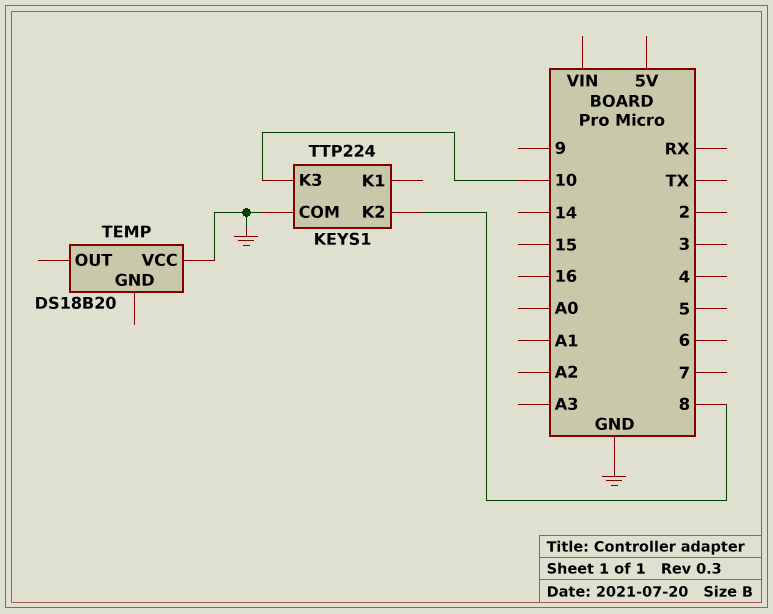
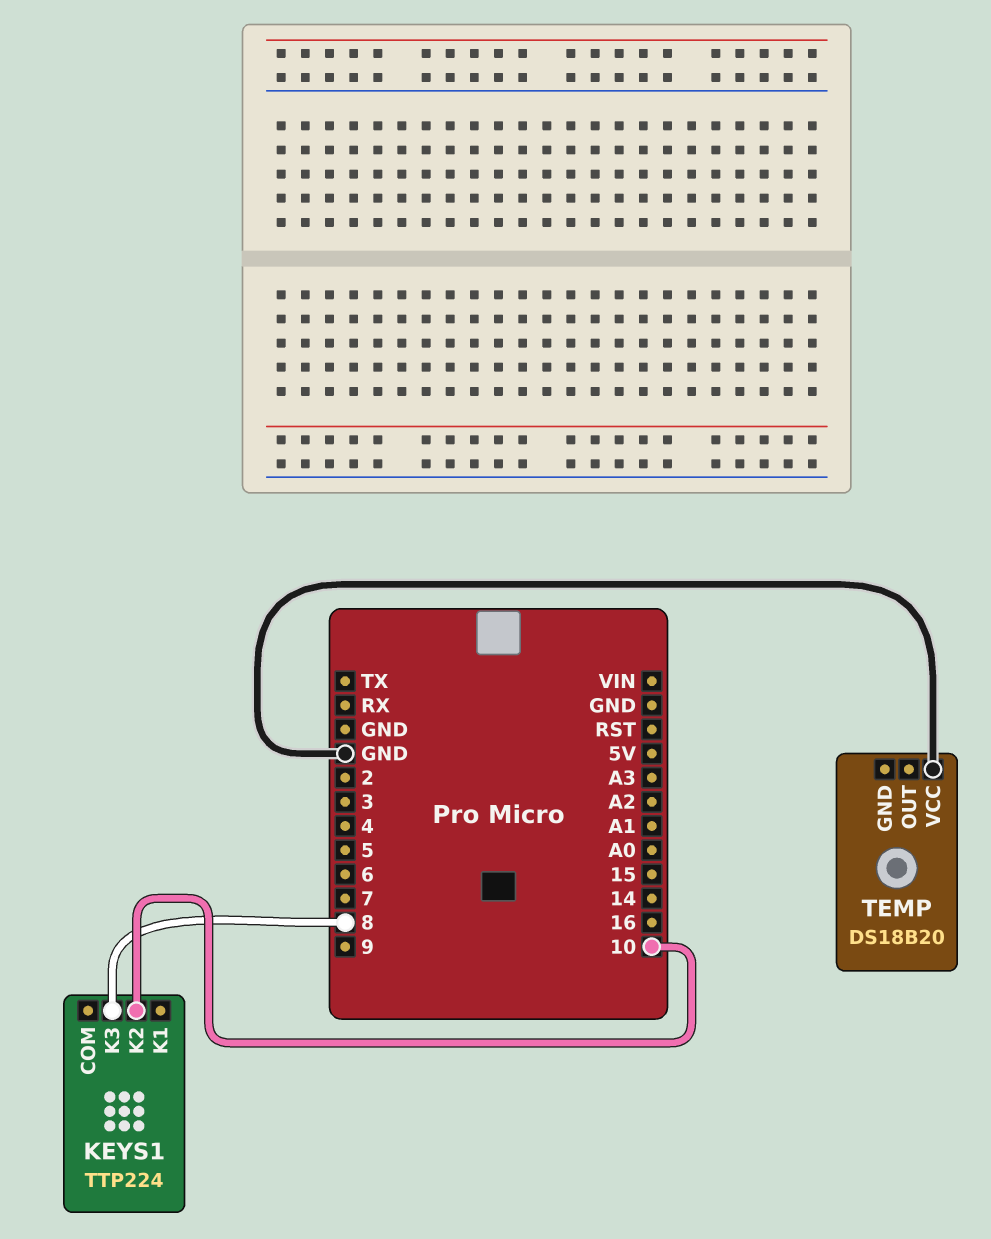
KEYS1 pin COM: GND -> none
KEYS1 pin K2: 8 -> 10
KEYS1 pin K3: 10 -> 8

